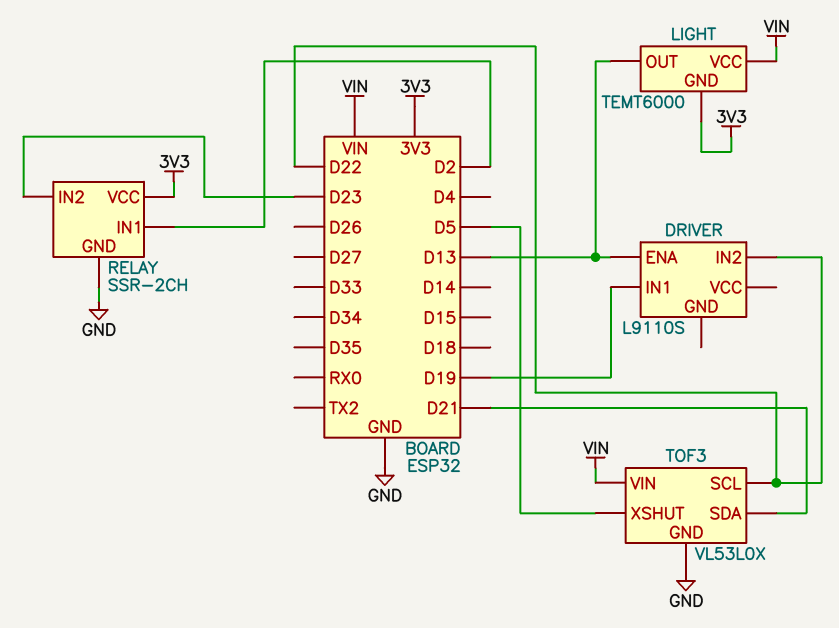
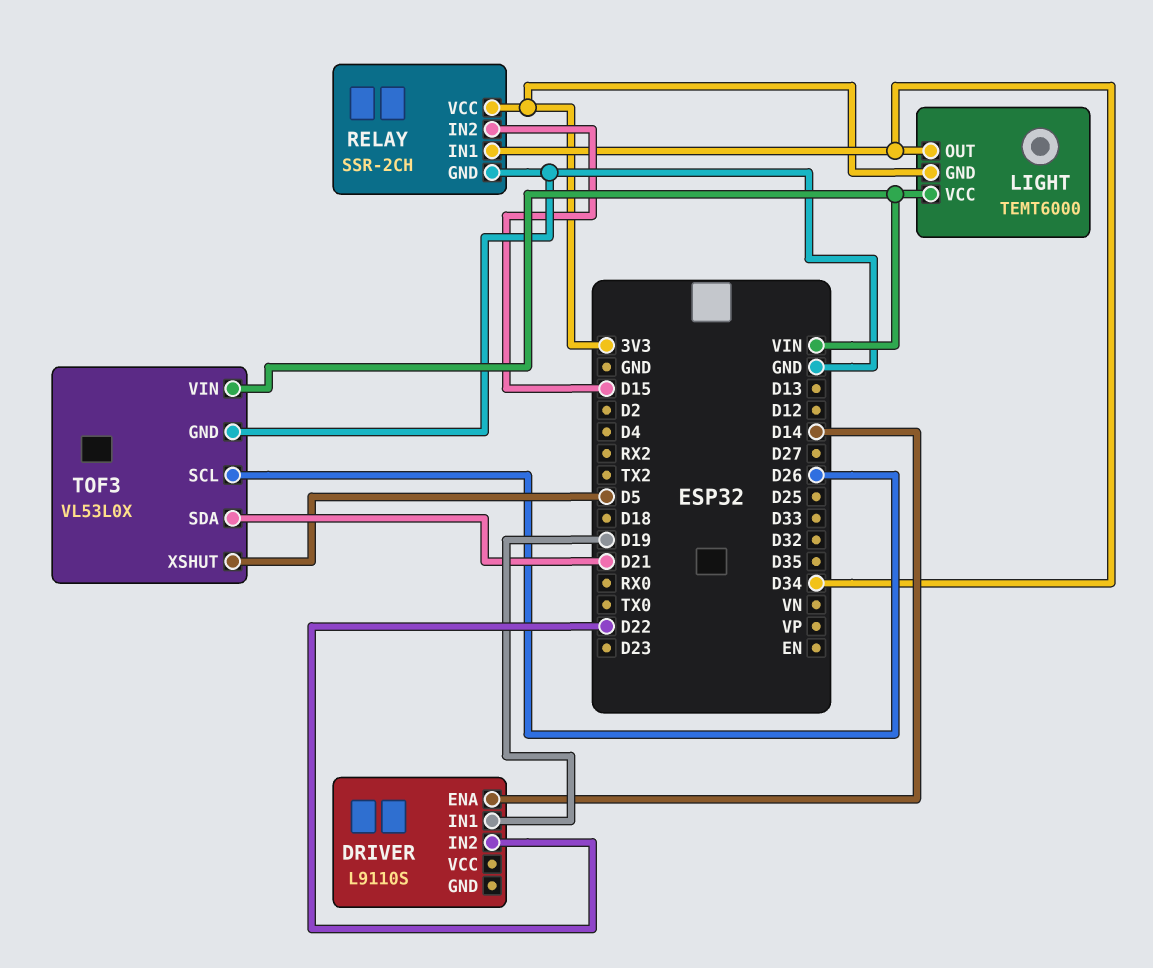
DRIVER pin ENA: D13 -> D14
LIGHT pin OUT: D13 -> D34
RELAY pin IN1: D2 -> D34
RELAY pin IN2: D23 -> D15
TOF3 pin SCL: D22 -> D26

